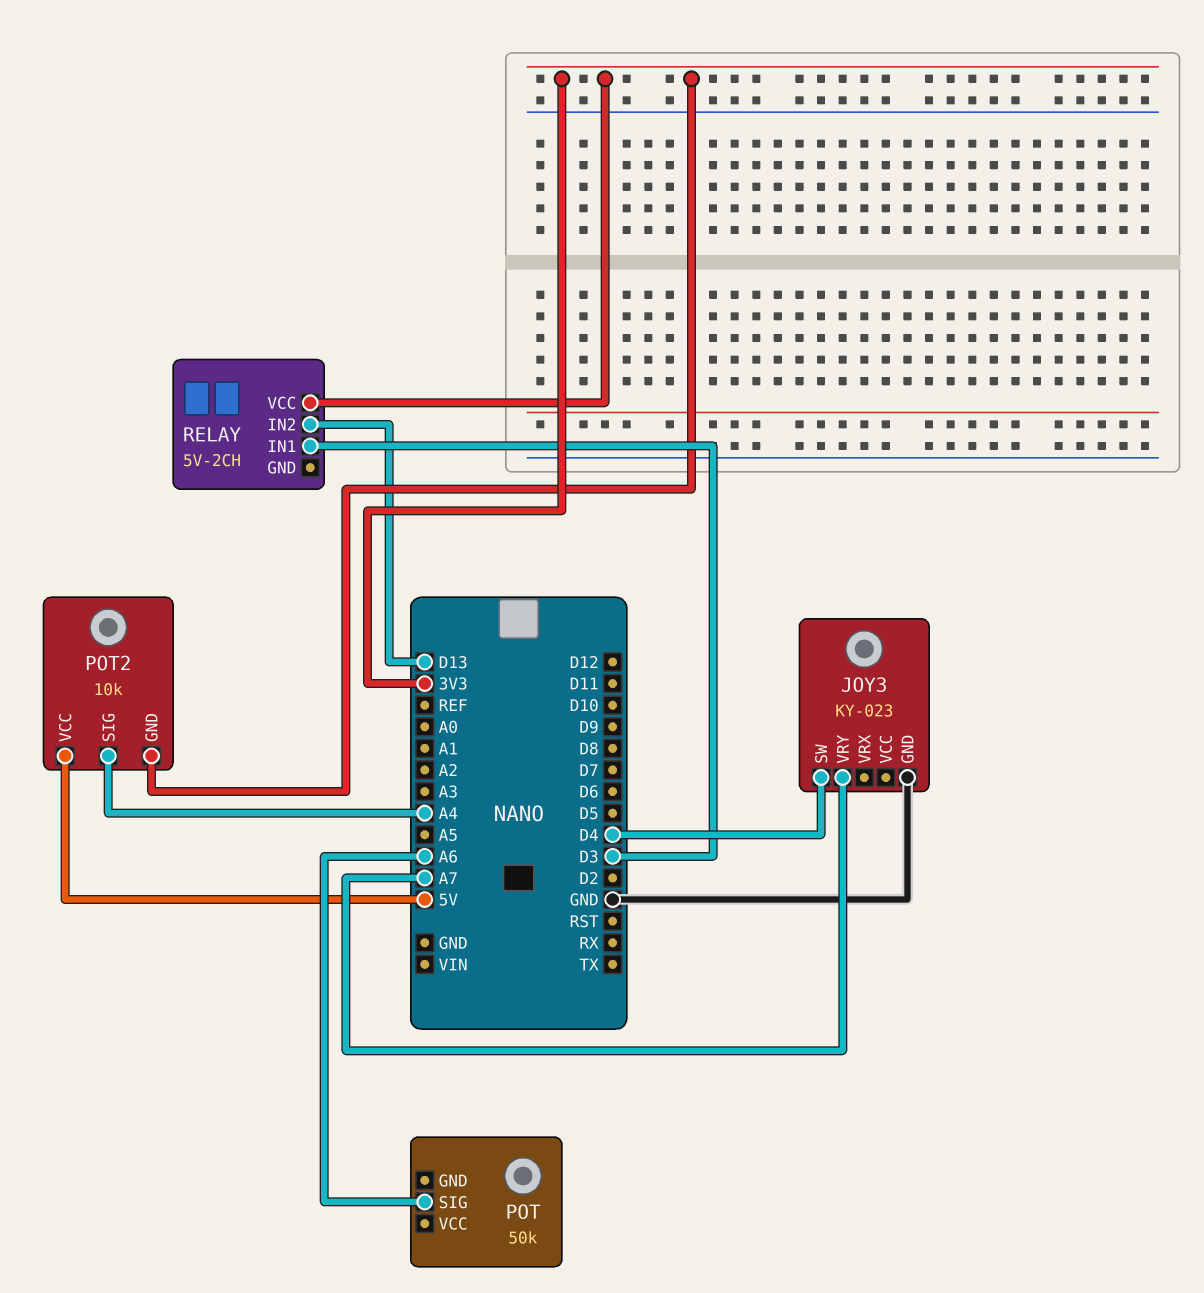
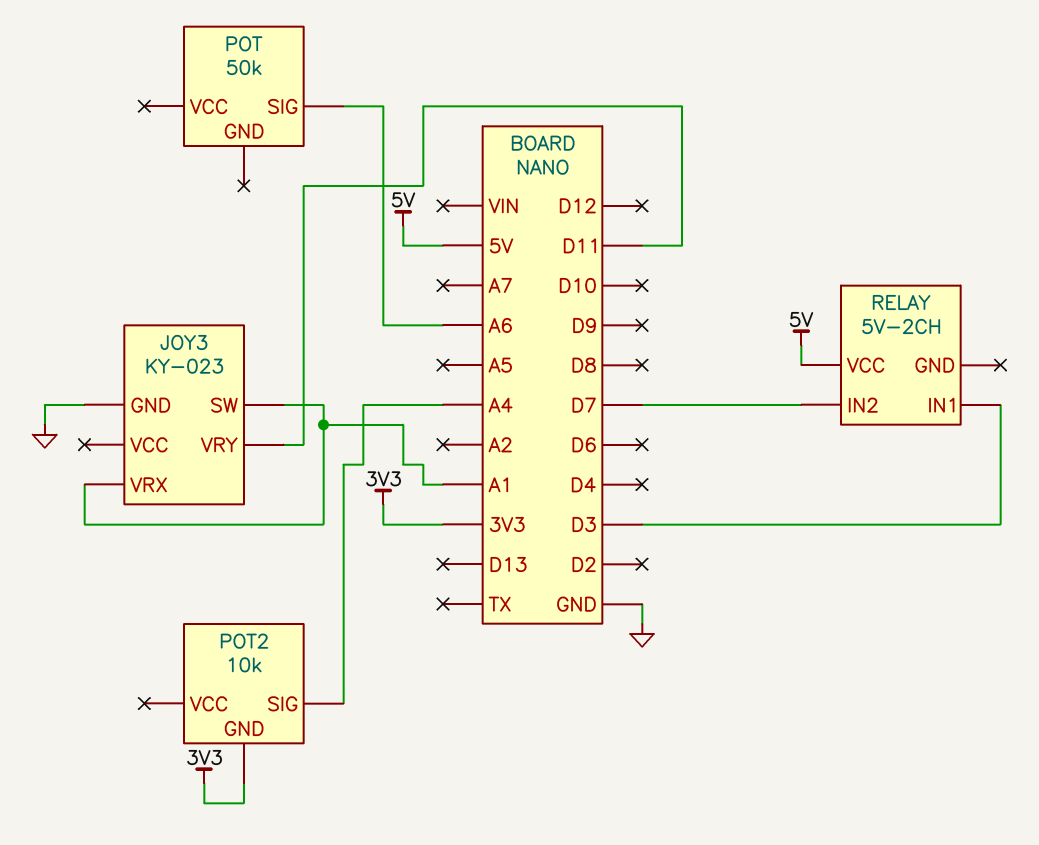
JOY3 pin SW: D4 -> A1
JOY3 pin VRX: none -> A1
JOY3 pin VRY: A7 -> D11
POT2 pin VCC: 5V -> none
RELAY pin IN2: D13 -> D7
RELAY pin VCC: 3V3 -> 5V

